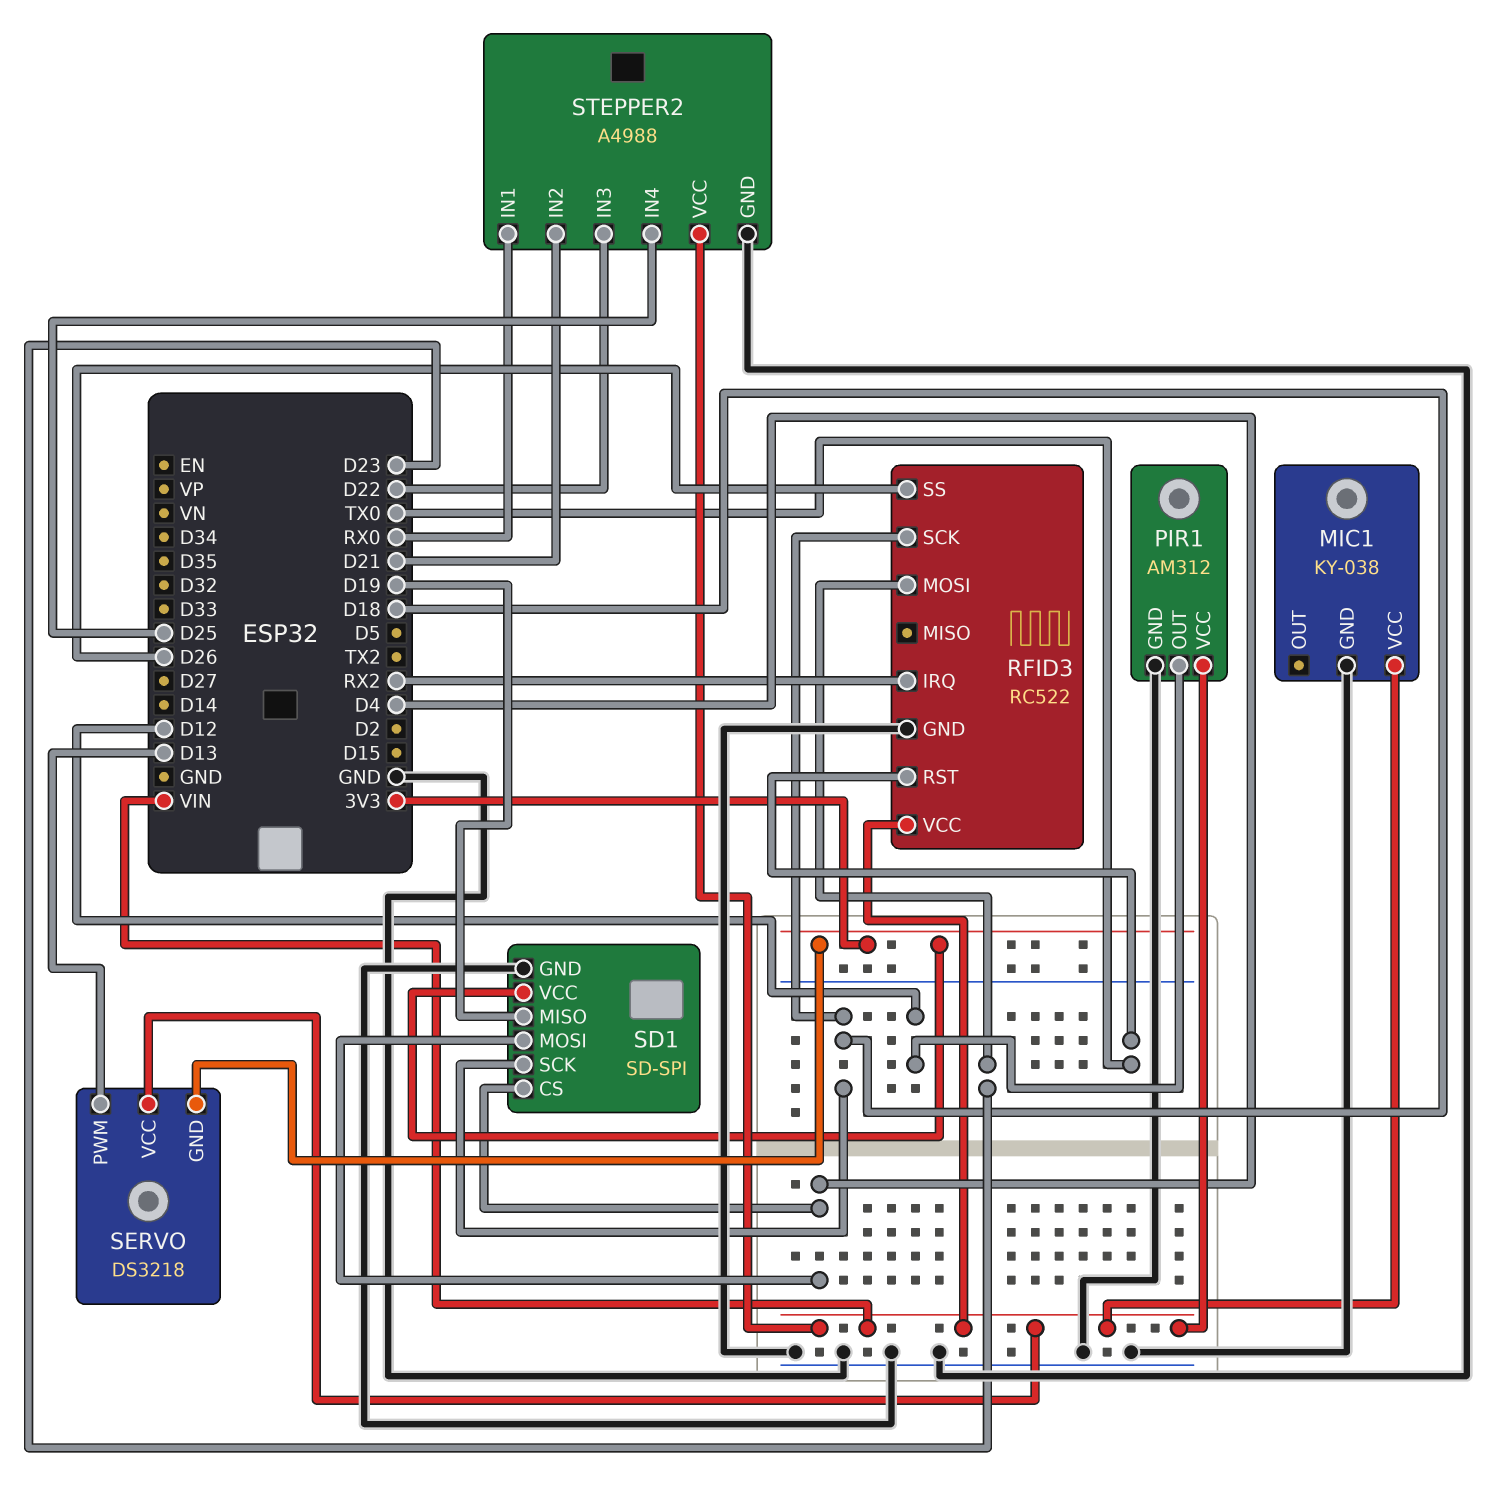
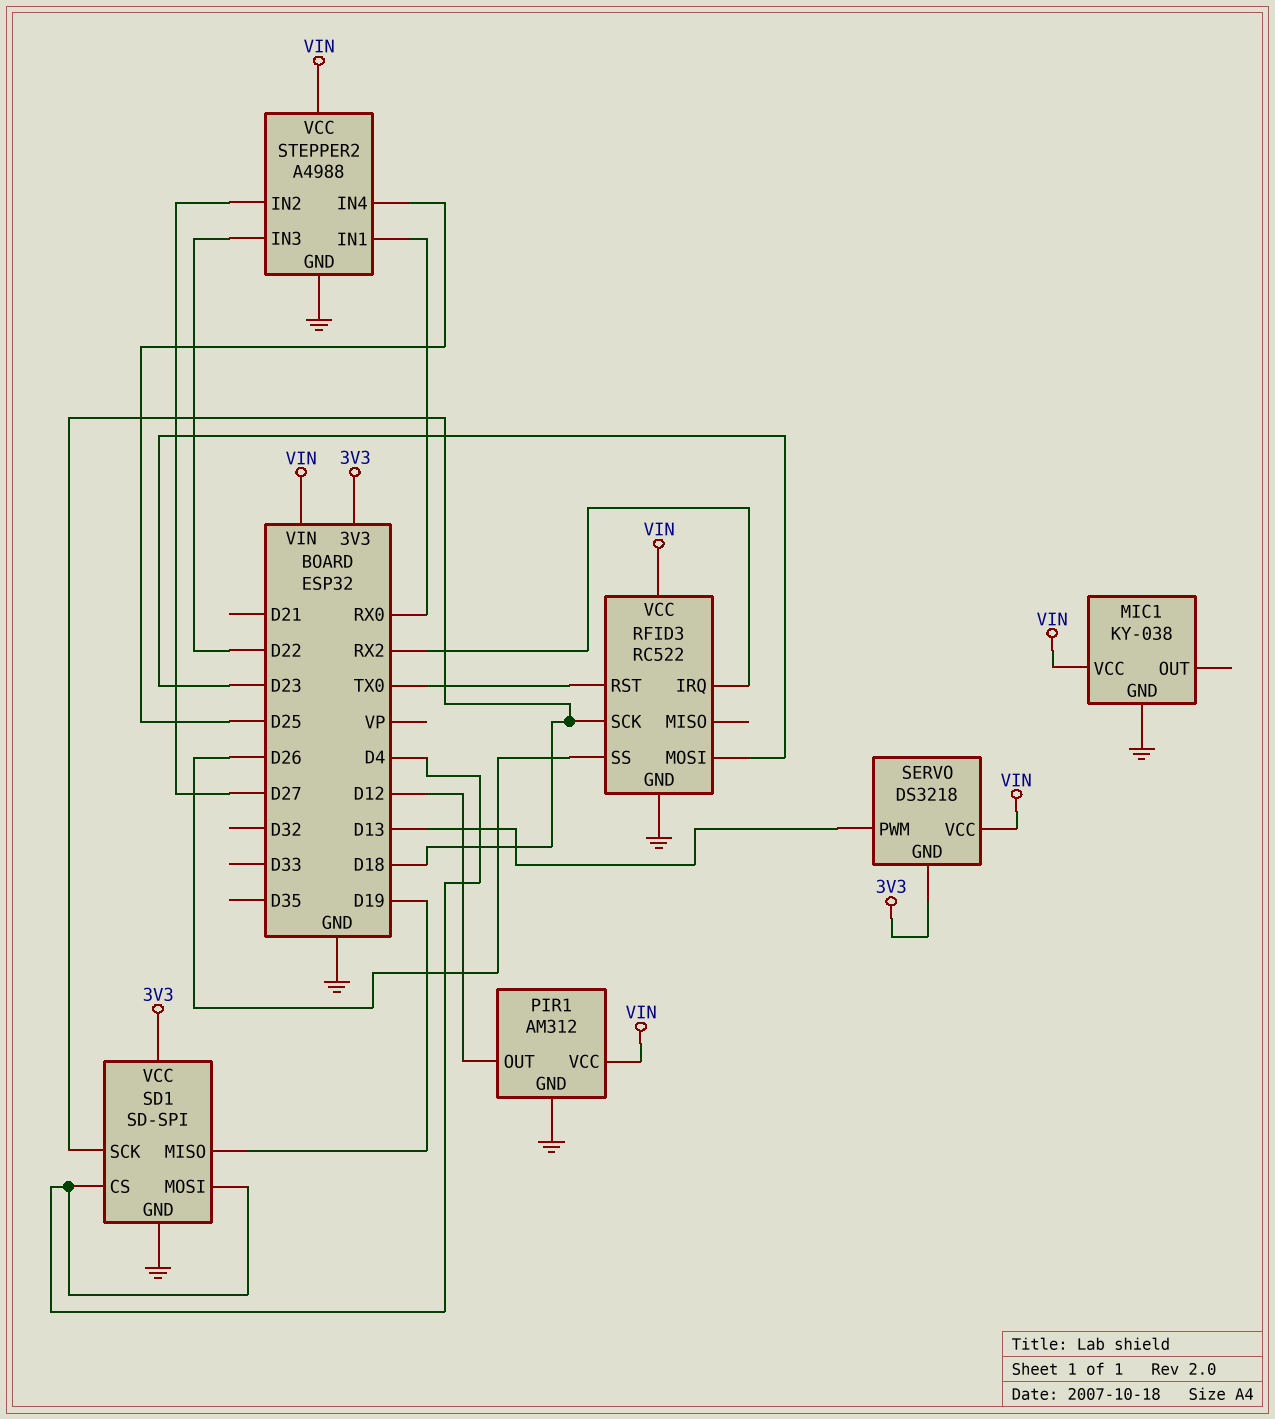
STEPPER2 pin IN2: D21 -> D27

